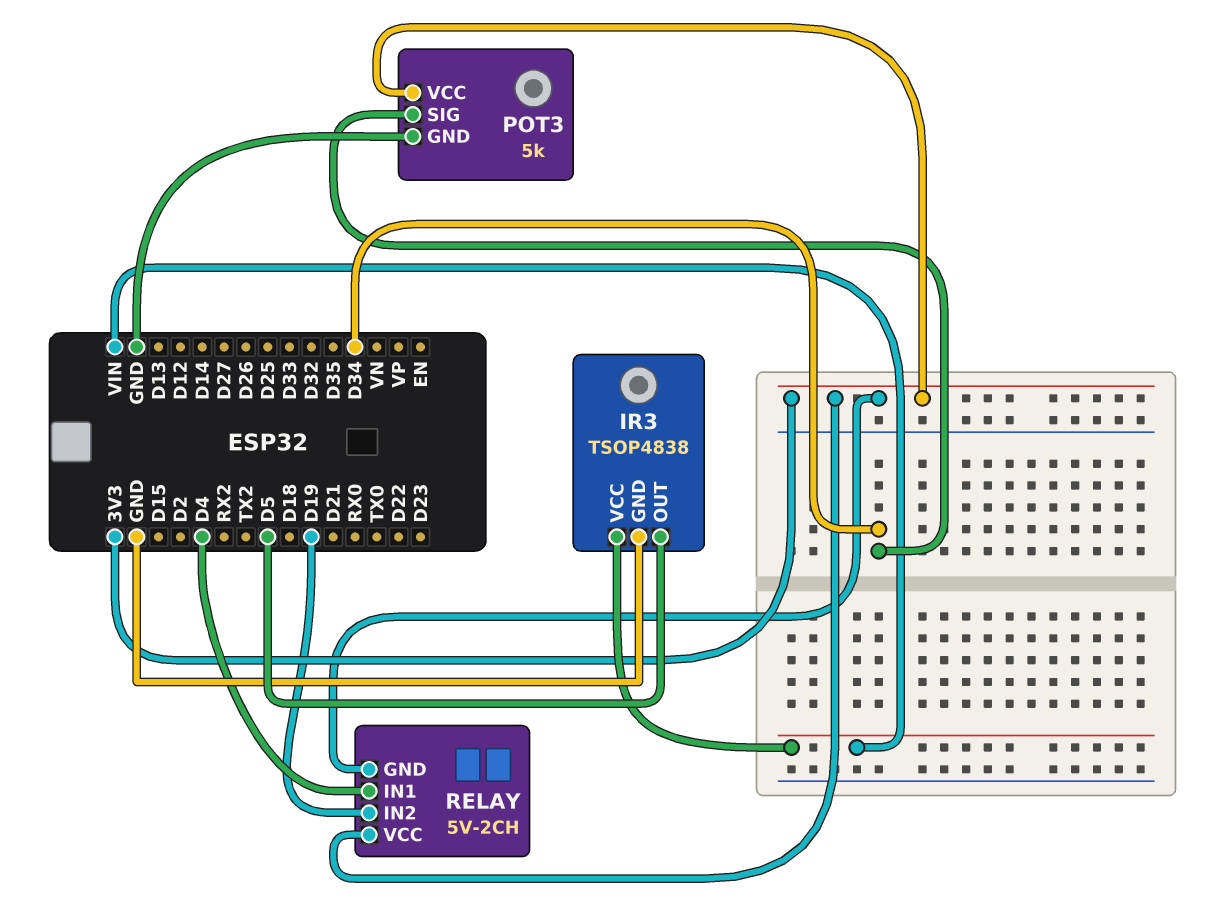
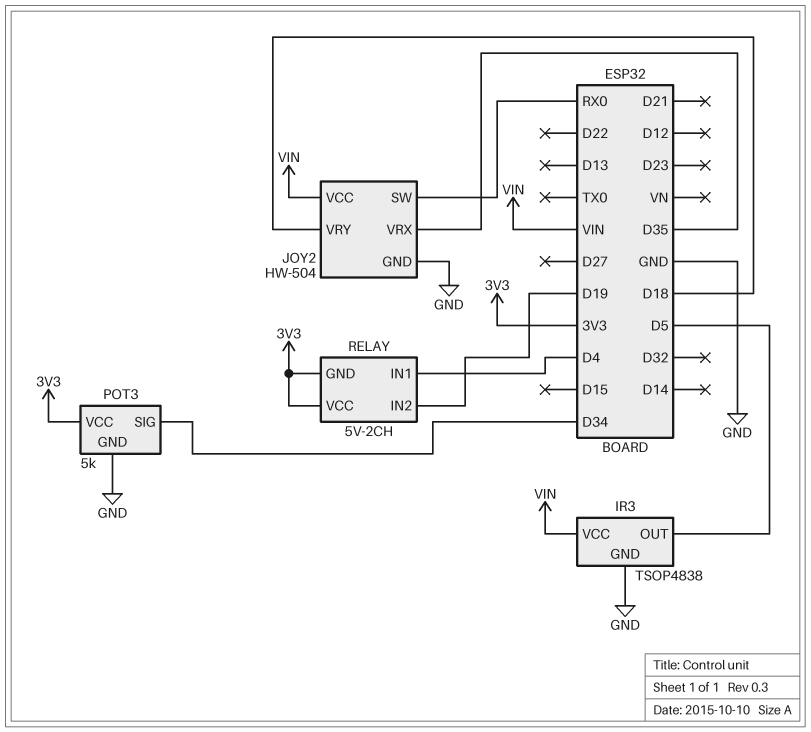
JOY2: none -> HW-504
JOY2 pin GND: none -> GND
JOY2 pin SW: none -> RX0
JOY2 pin VCC: none -> VIN
JOY2 pin VRX: none -> D35
JOY2 pin VRY: none -> D18

